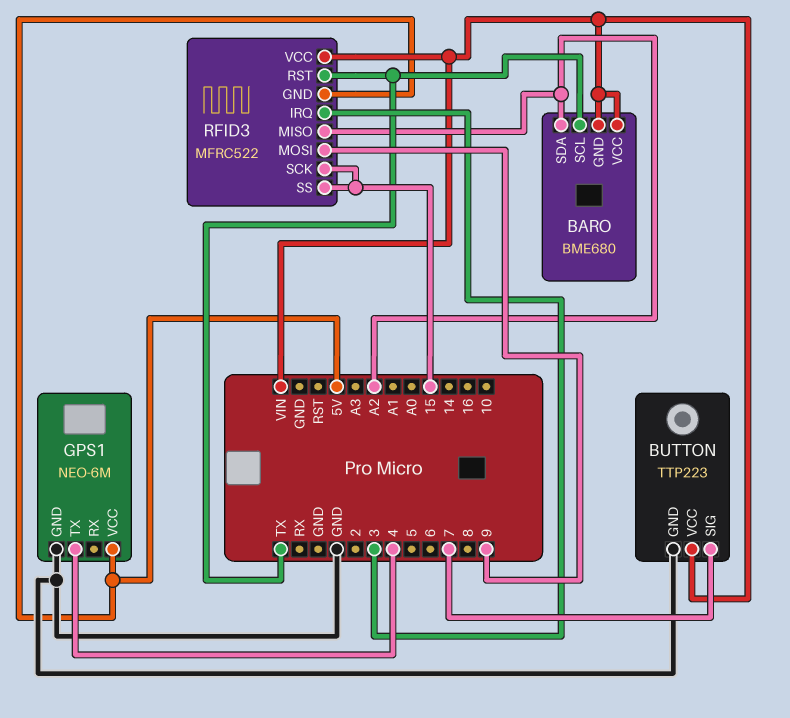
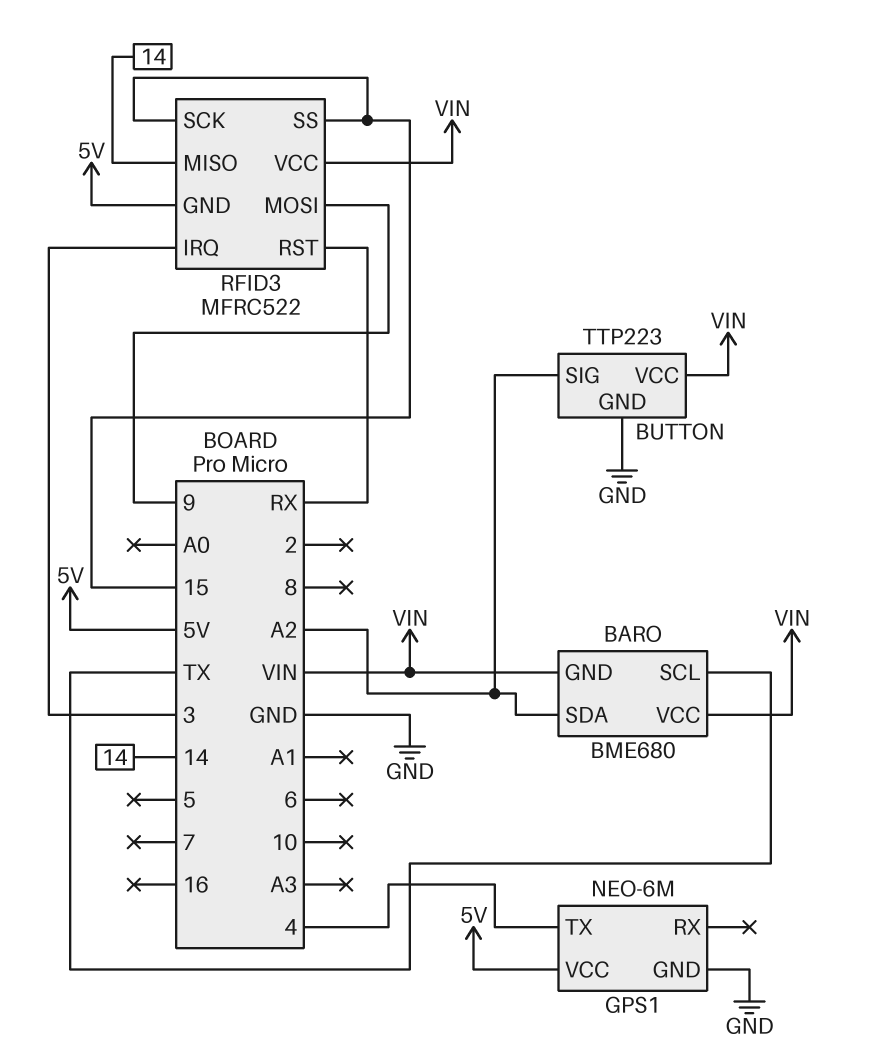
BUTTON pin SIG: 7 -> A2
RFID3 pin MISO: A2 -> 14
RFID3 pin RST: TX -> RX

